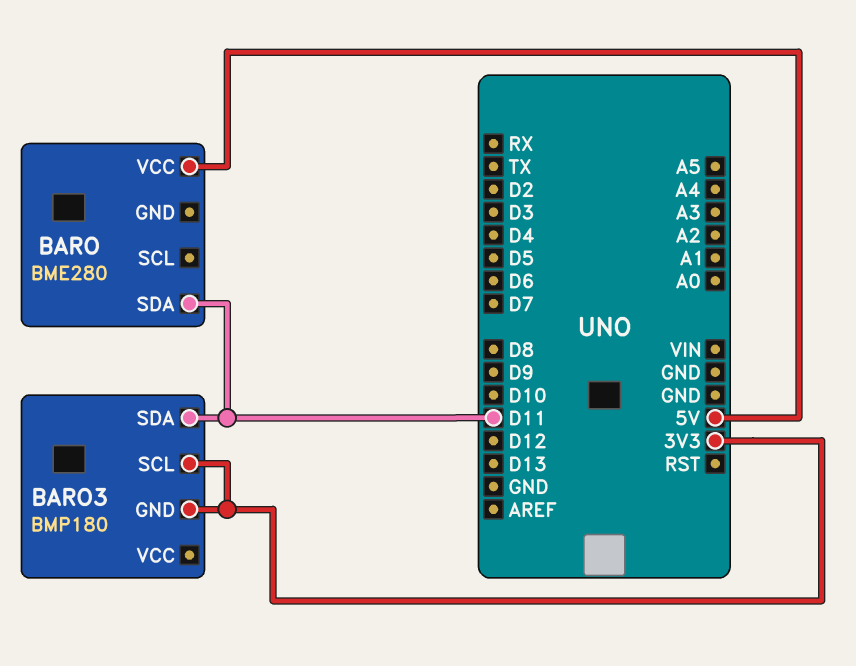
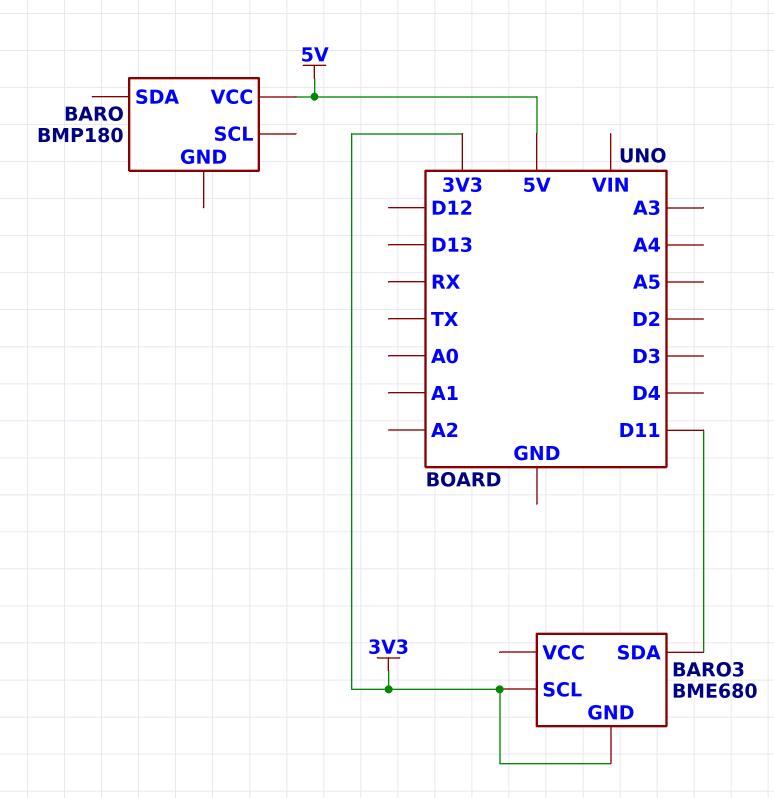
BARO: BME280 -> BMP180
BARO pin SDA: D11 -> none
BARO3: BMP180 -> BME680

